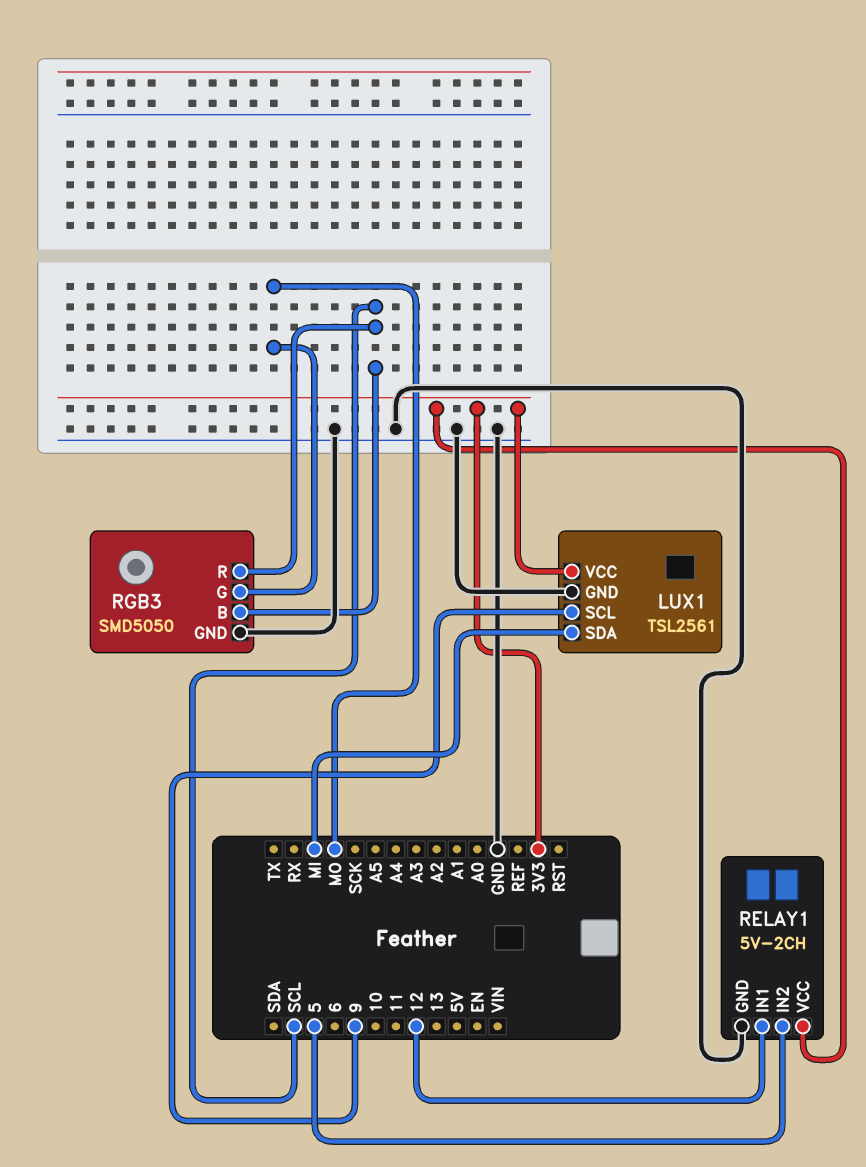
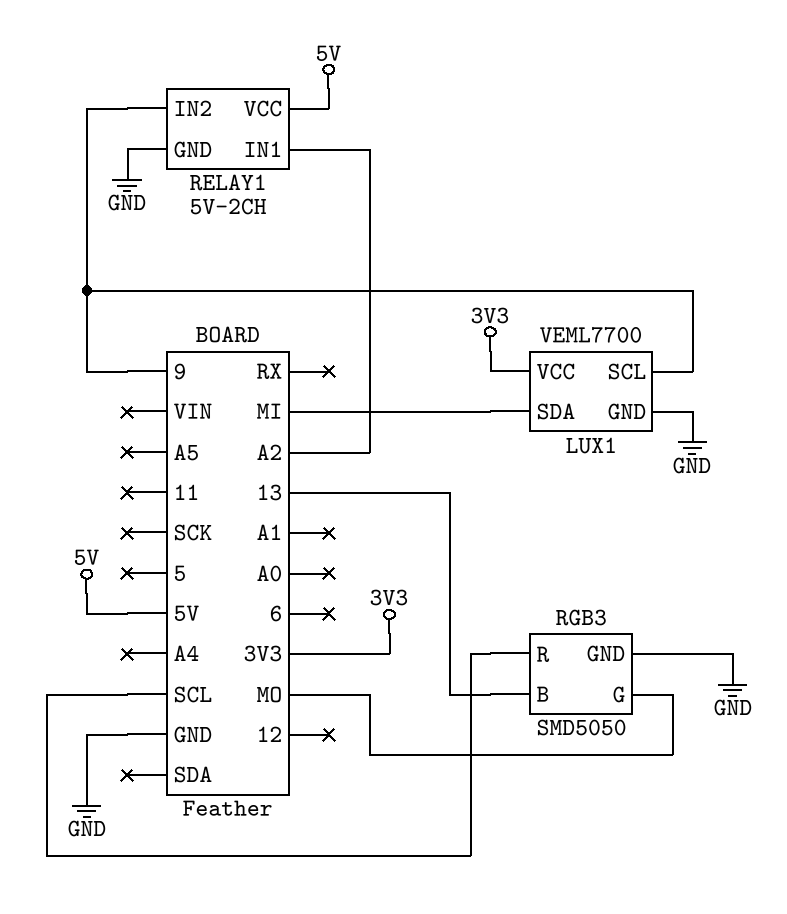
LUX1: TSL2561 -> VEML7700
RELAY1 pin IN1: 12 -> A2
RELAY1 pin IN2: 5 -> 9
RELAY1 pin VCC: 3V3 -> 5V
RGB3 pin B: SCL -> 13

